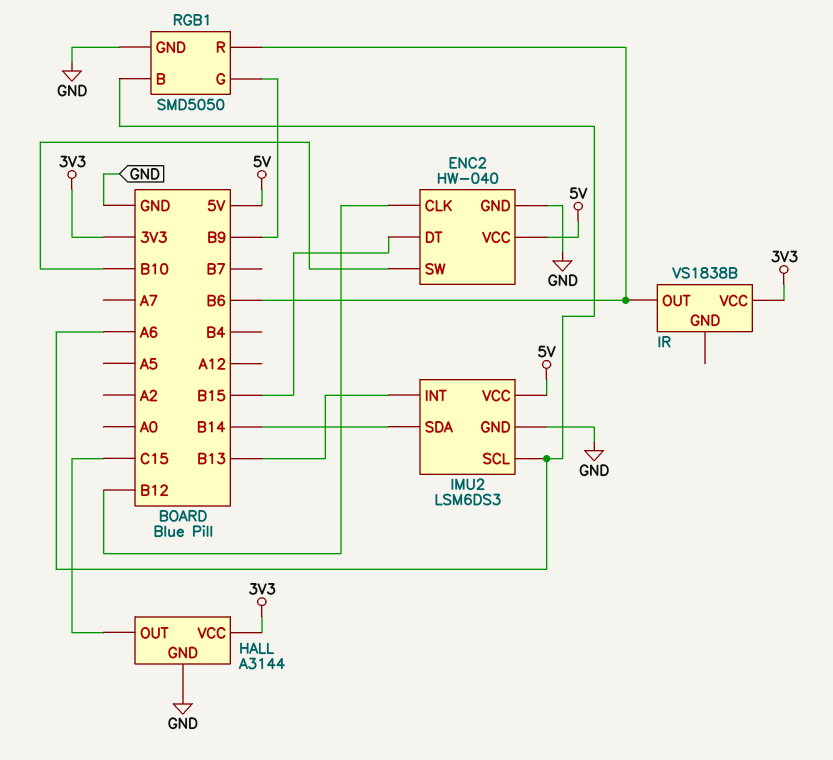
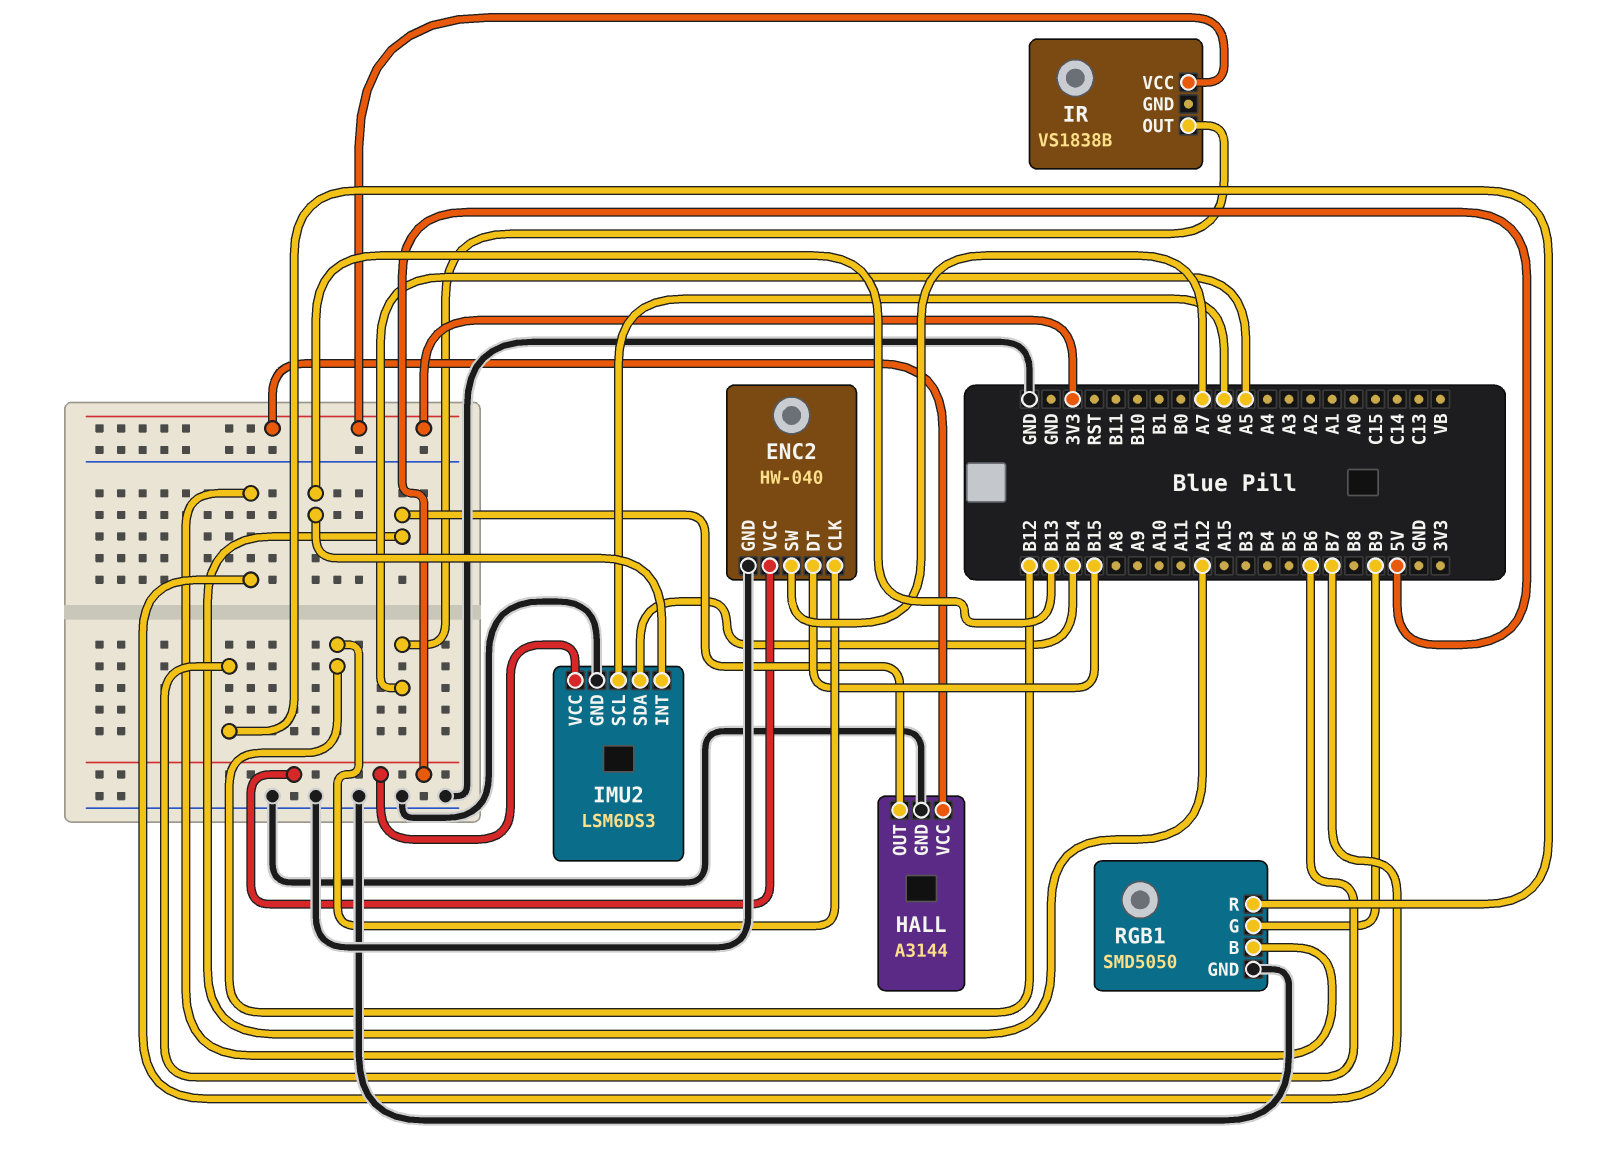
ENC2 pin SW: B10 -> A7
HALL pin OUT: C15 -> A12
IR pin OUT: B6 -> A5
RGB1 pin B: A6 -> B7

